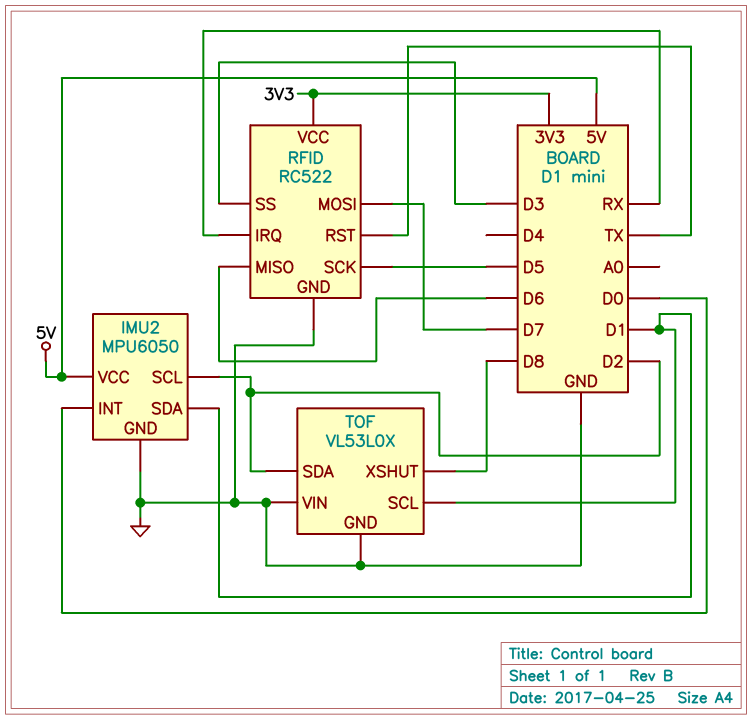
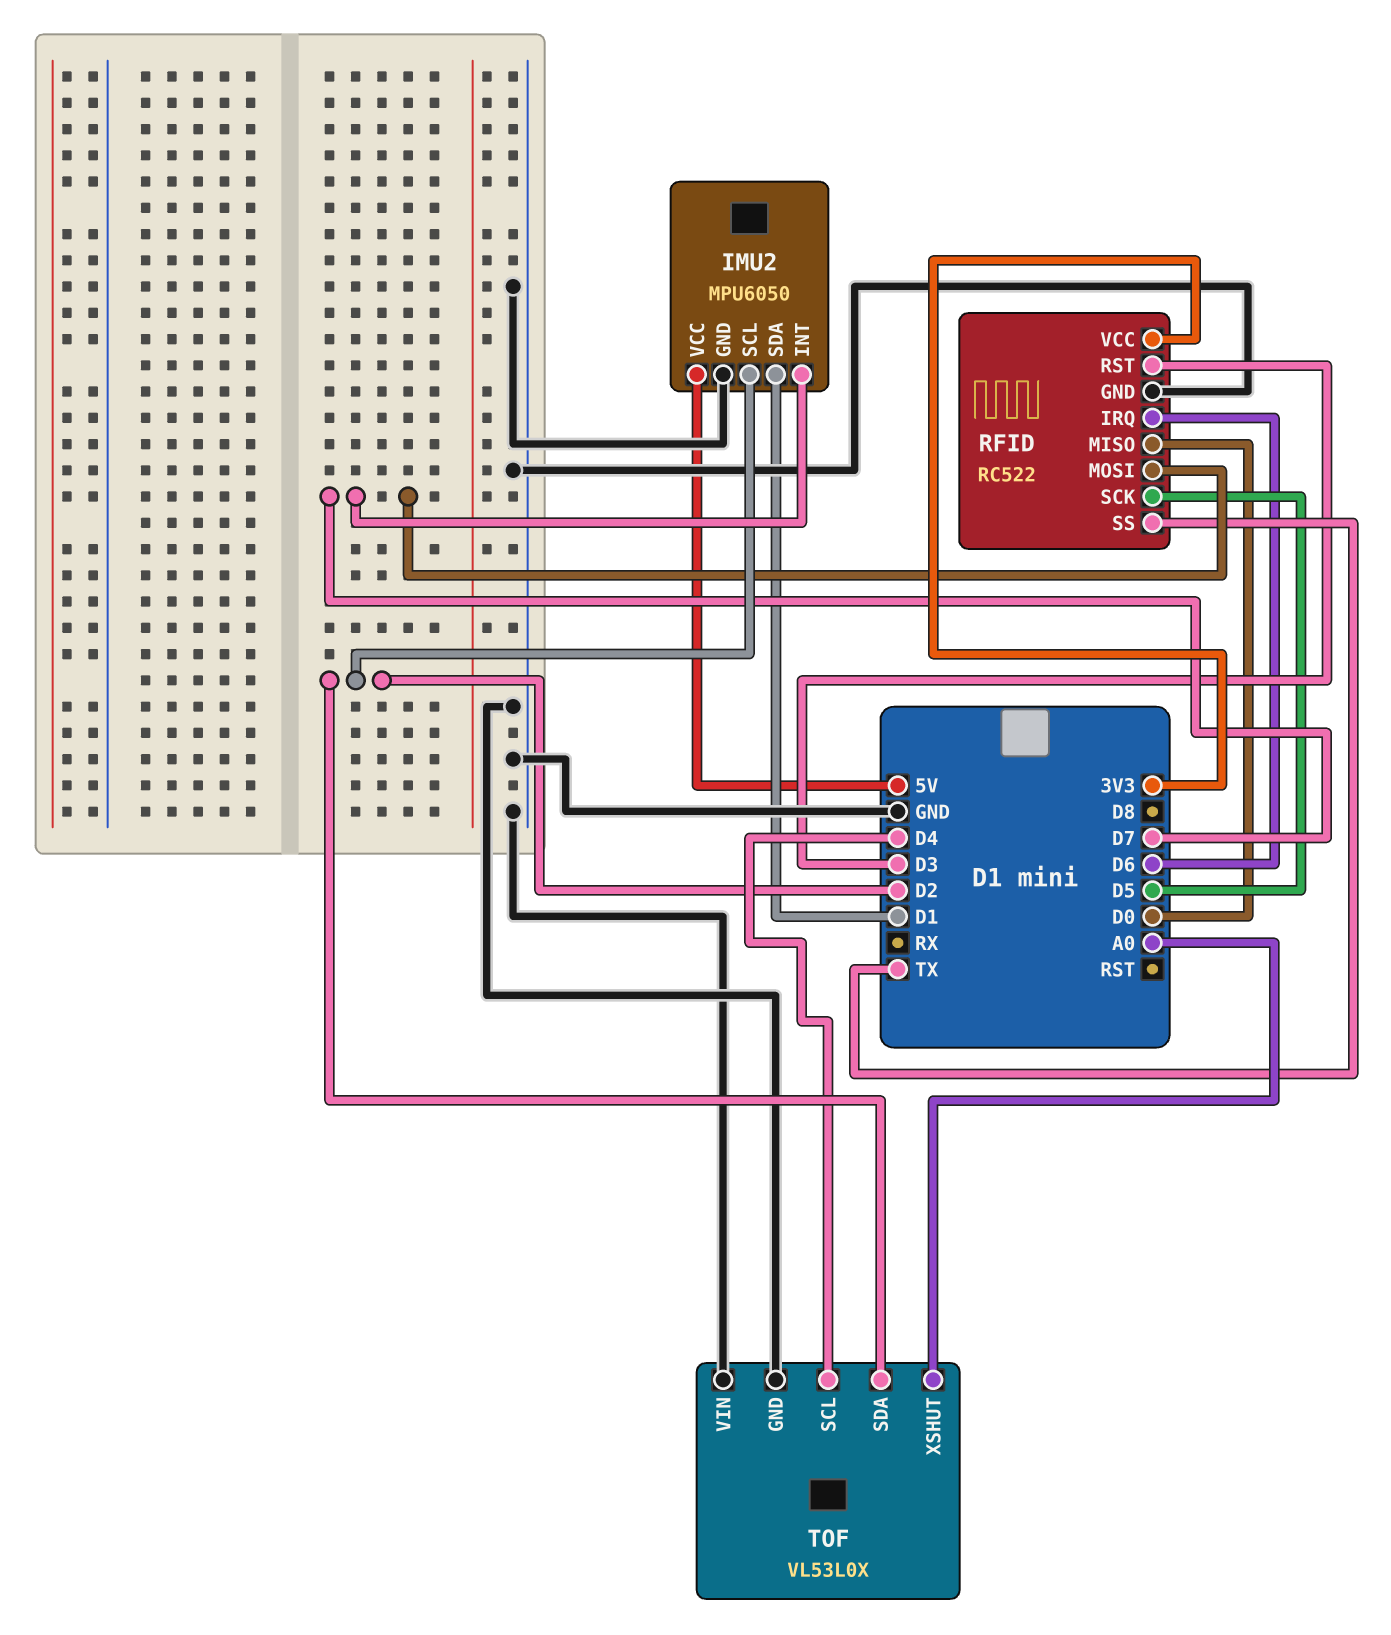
IMU2 pin INT: D0 -> D7
RFID pin IRQ: RX -> D6
RFID pin MISO: D6 -> D0
RFID pin RST: TX -> D3
RFID pin SS: D3 -> TX
TOF pin SCL: D1 -> D4
TOF pin XSHUT: D8 -> A0

